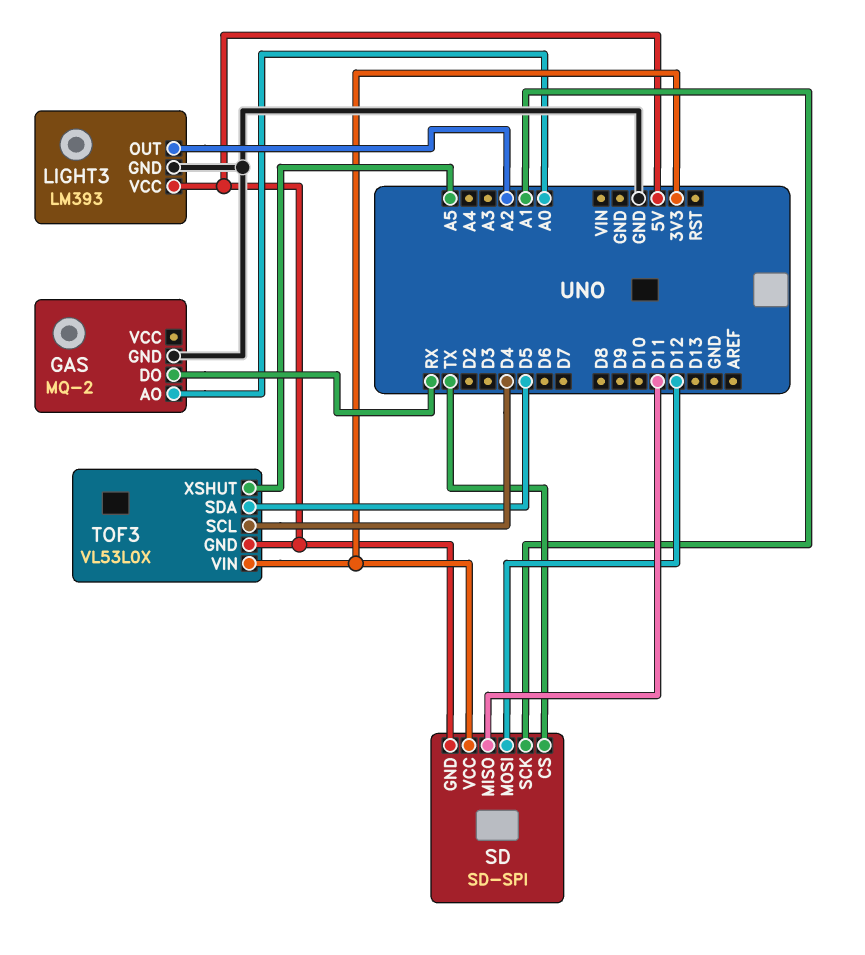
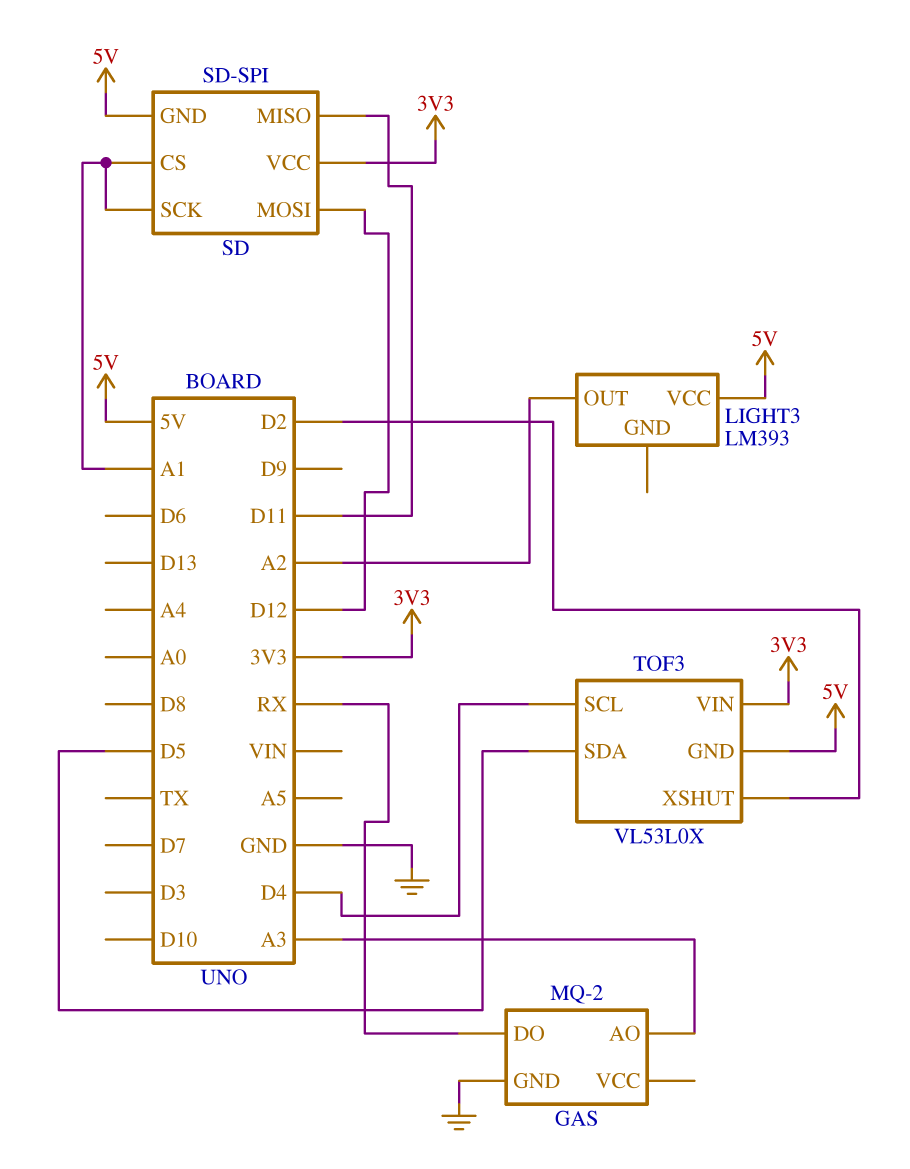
GAS pin AO: A0 -> A3
LIGHT3 pin GND: GND -> none
SD pin CS: TX -> A1
TOF3 pin XSHUT: A5 -> D2

